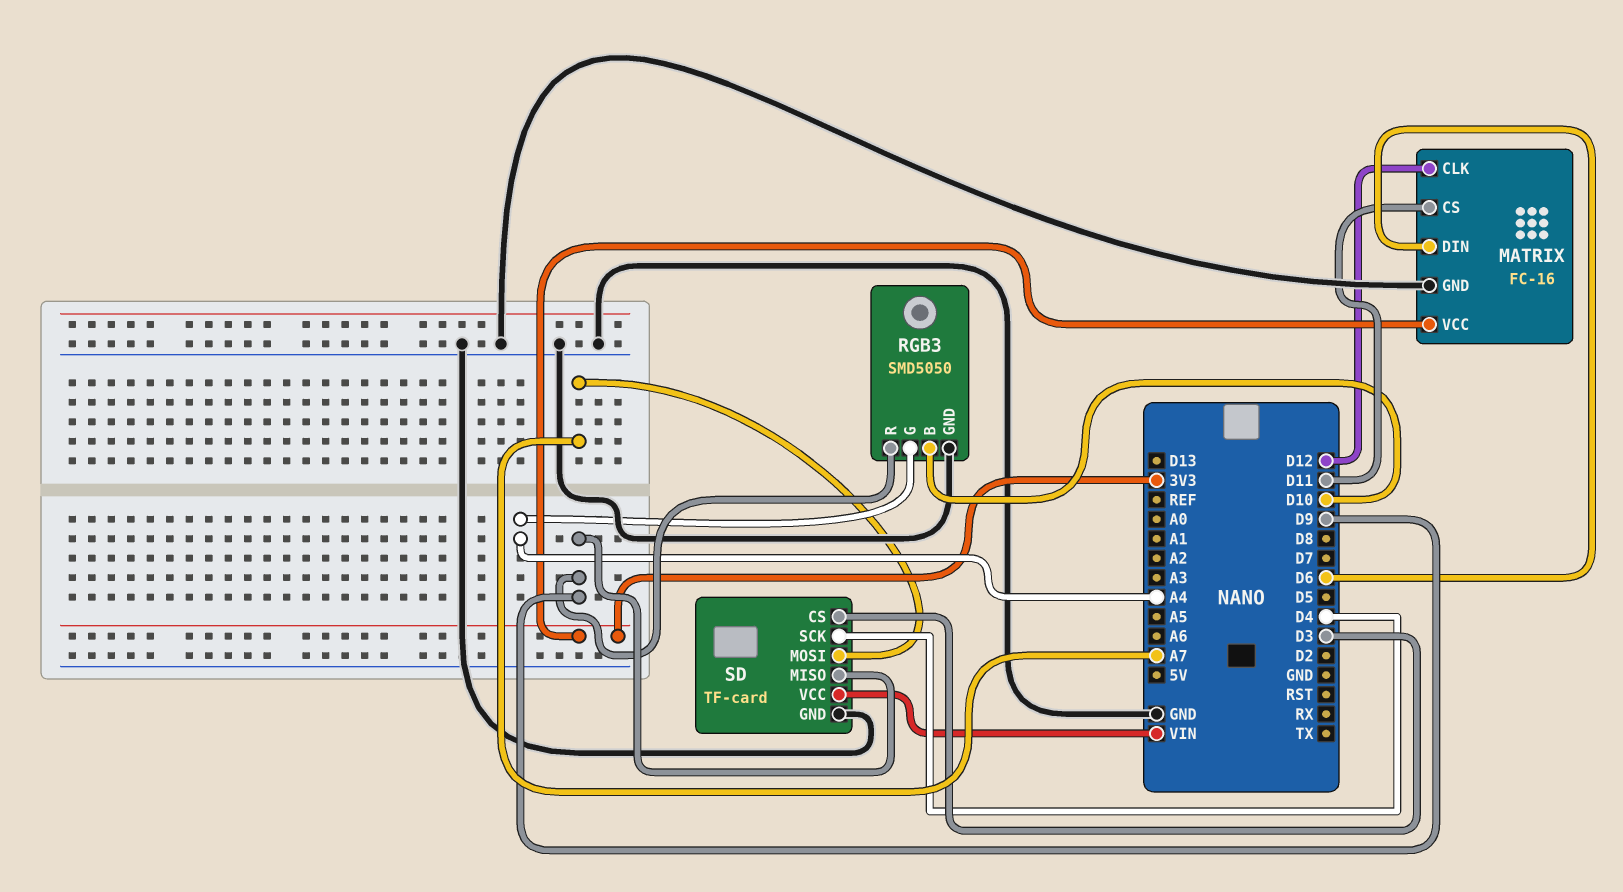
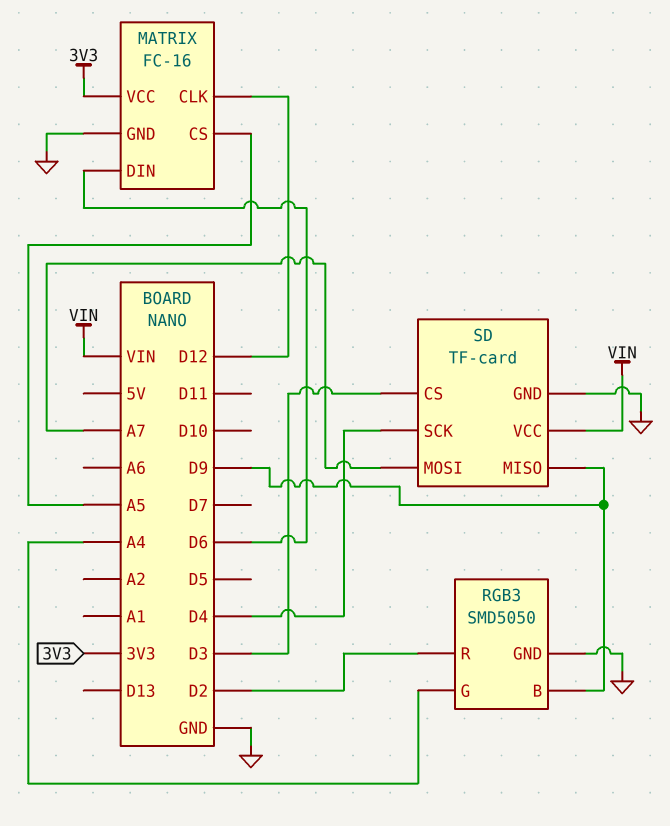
MATRIX pin CS: D11 -> A5
RGB3 pin B: D10 -> D9
RGB3 pin R: D9 -> D2

